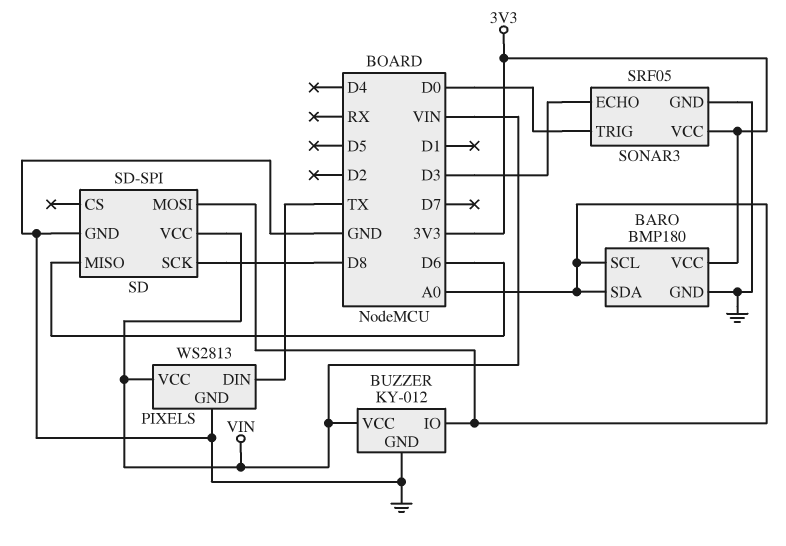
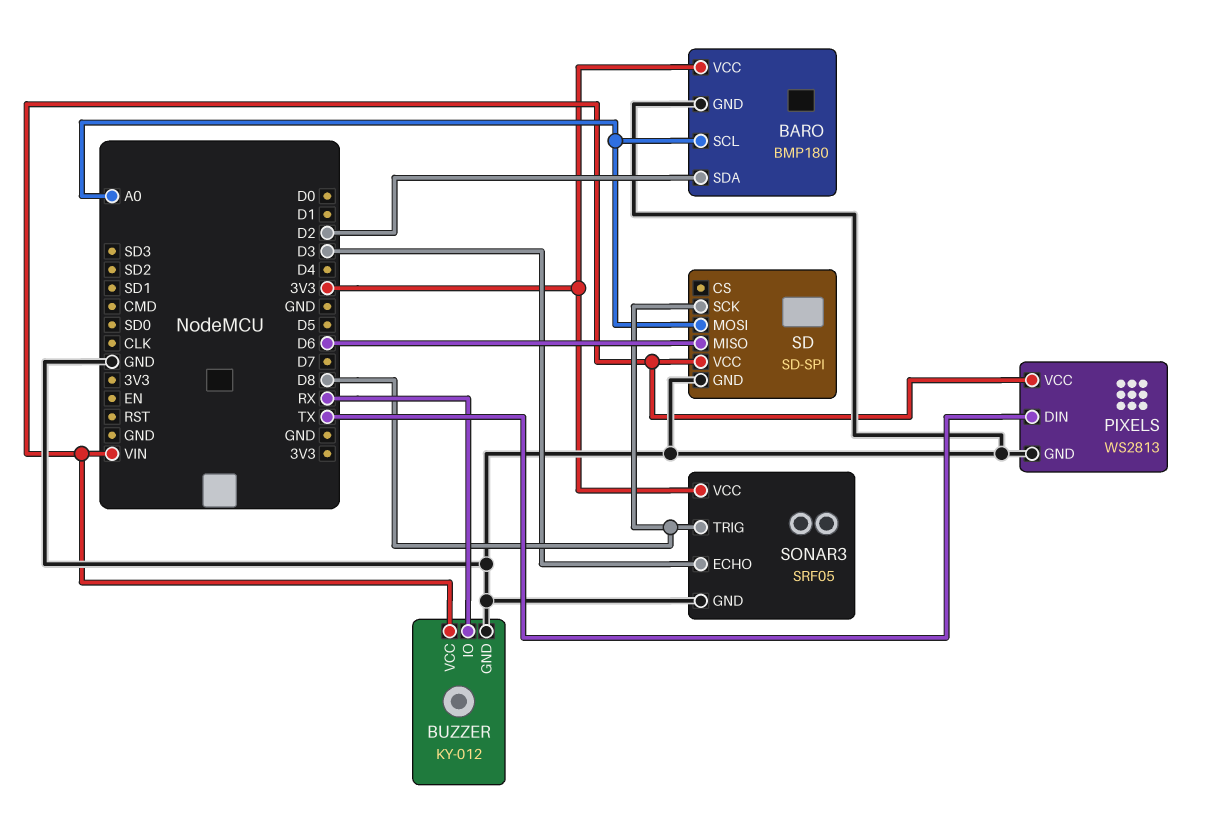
BARO pin SDA: A0 -> D2
BUZZER pin IO: A0 -> RX
SONAR3 pin TRIG: D0 -> D8

